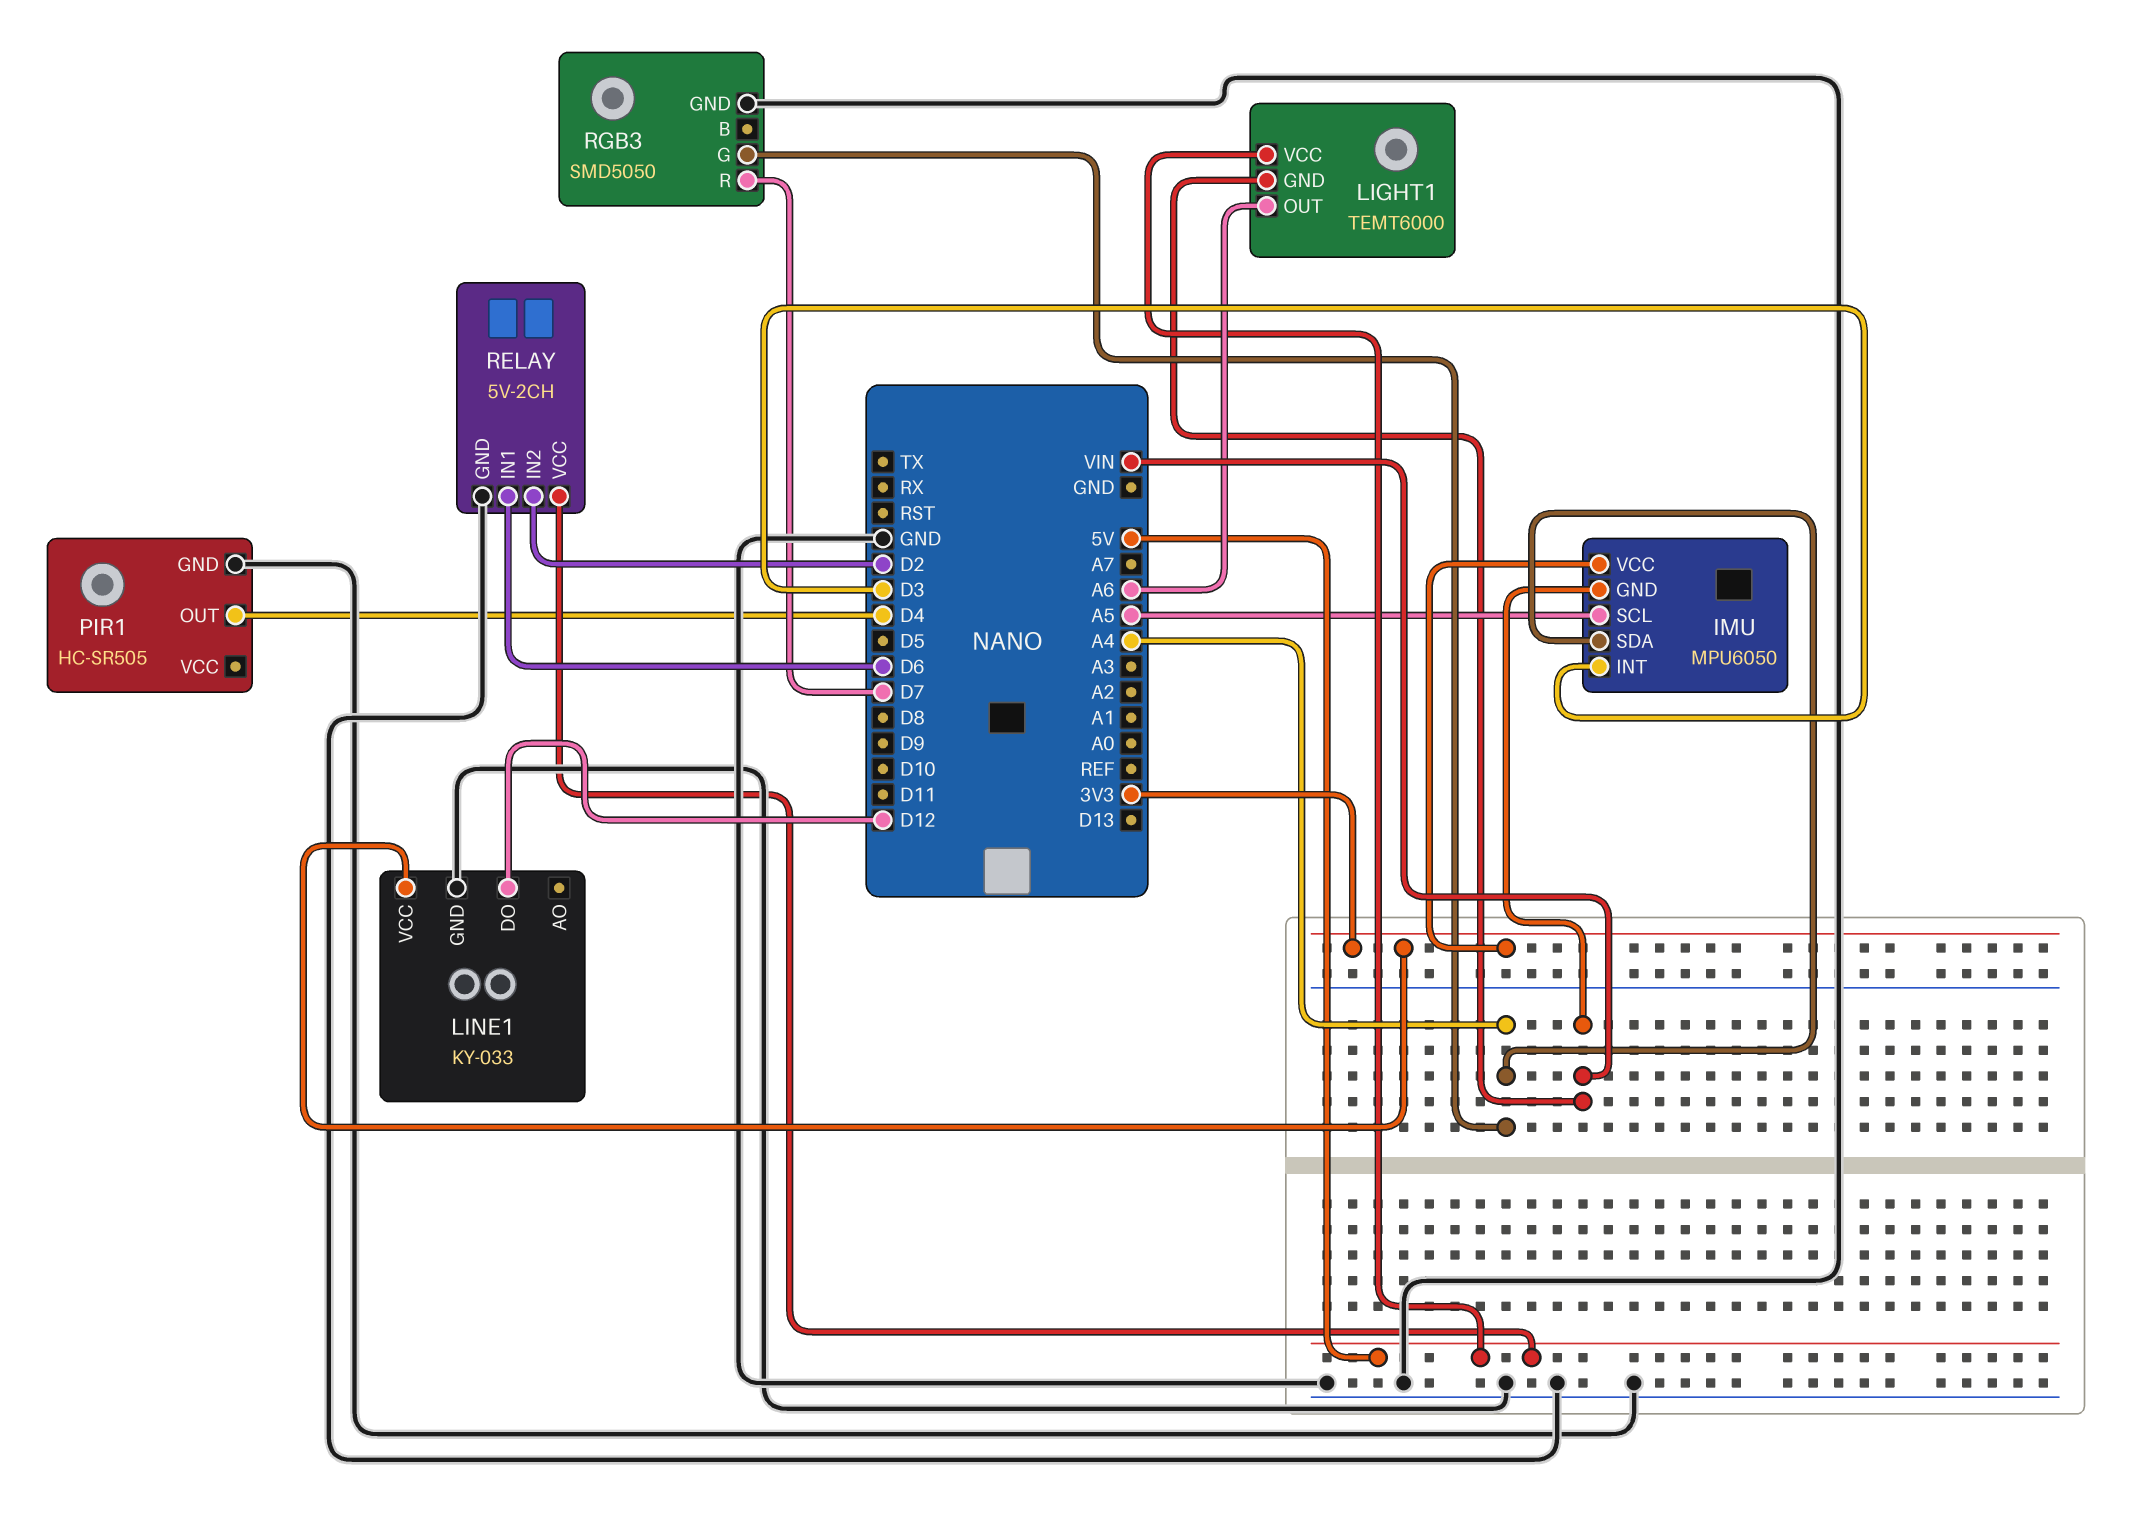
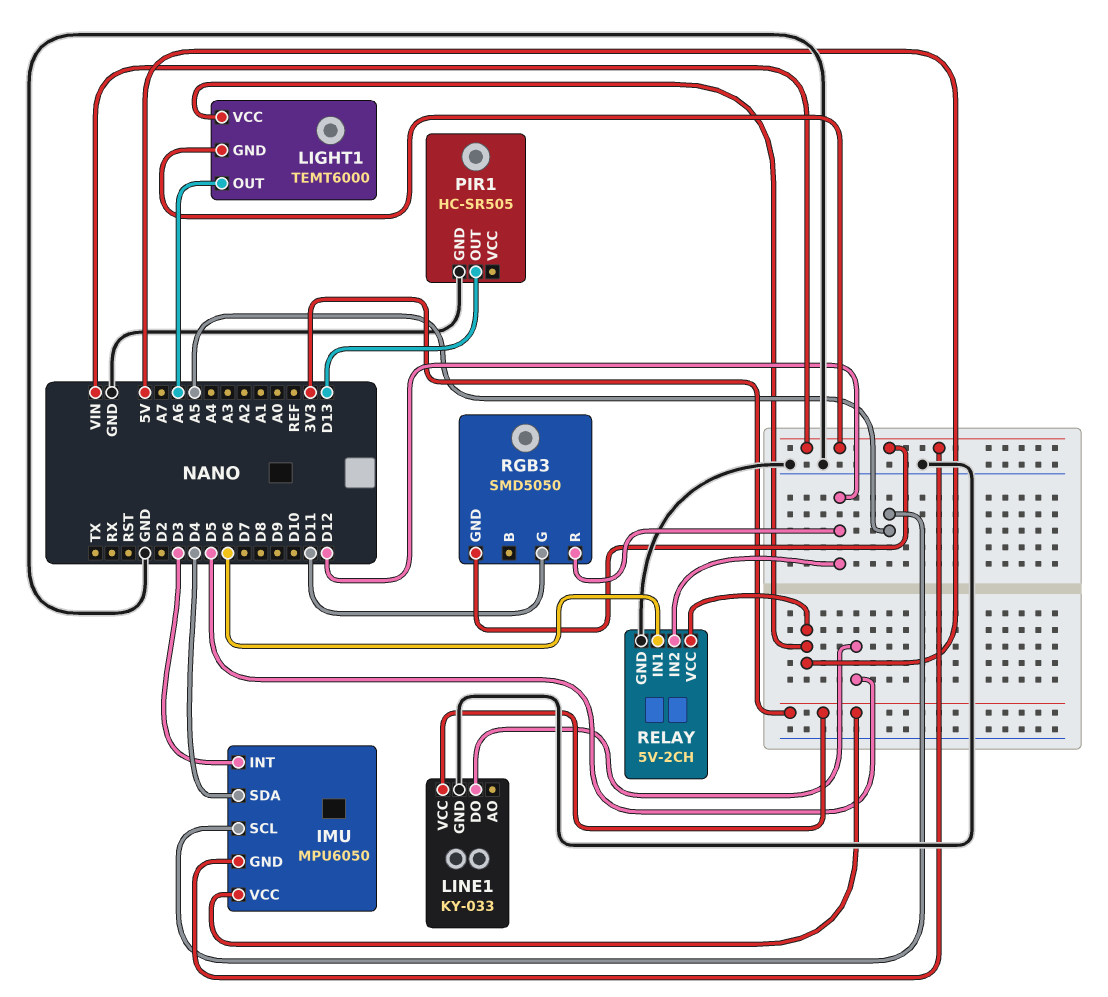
IMU pin SDA: A4 -> D4
LINE1 pin DO: D12 -> D5
PIR1 pin OUT: D4 -> D13
RELAY pin IN2: D2 -> D12
RGB3 pin G: A4 -> D11
RGB3 pin GND: GND -> VIN
RGB3 pin R: D7 -> D12

